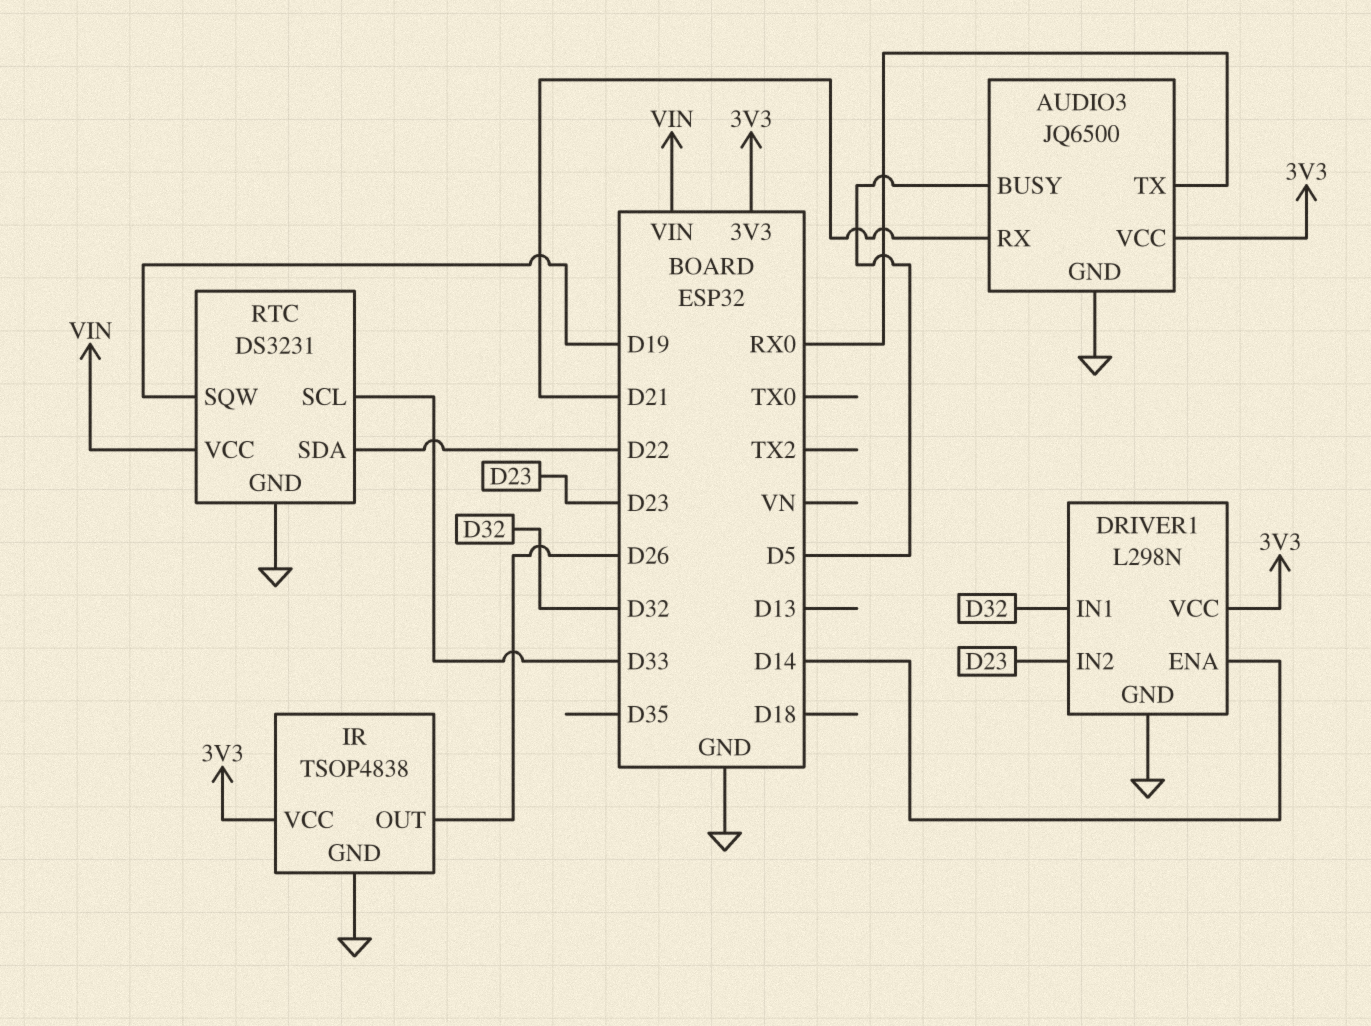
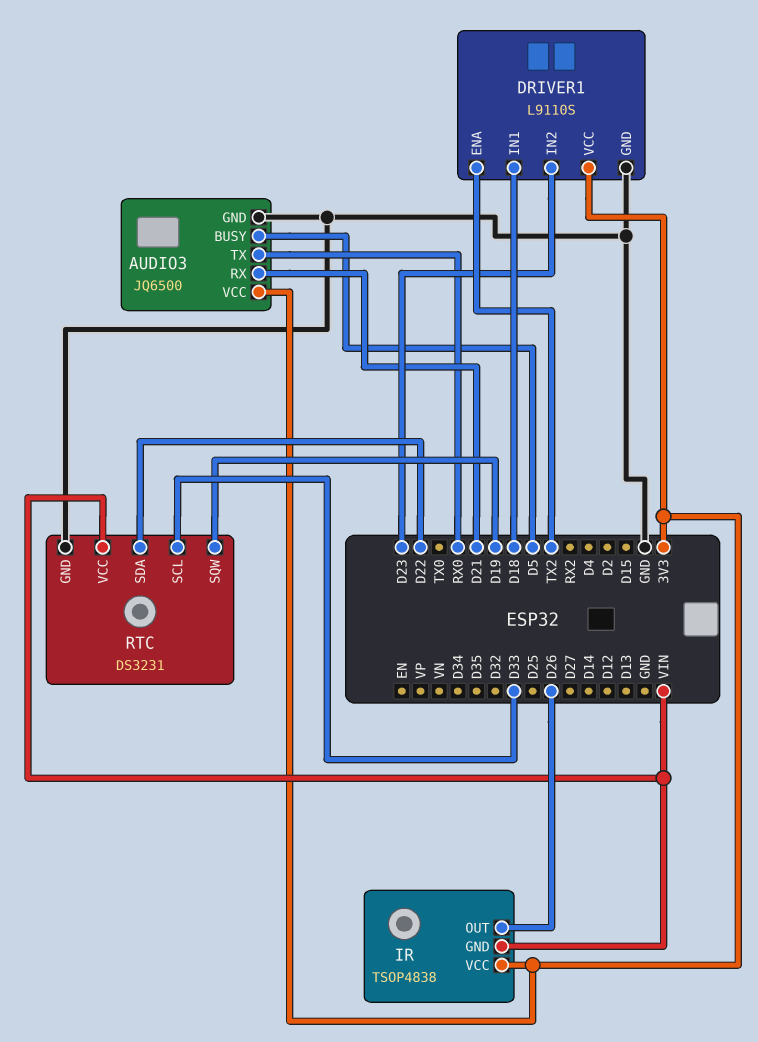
DRIVER1: L298N -> L9110S
DRIVER1 pin ENA: D14 -> TX2
DRIVER1 pin IN1: D32 -> D18
IR pin GND: GND -> VIN

